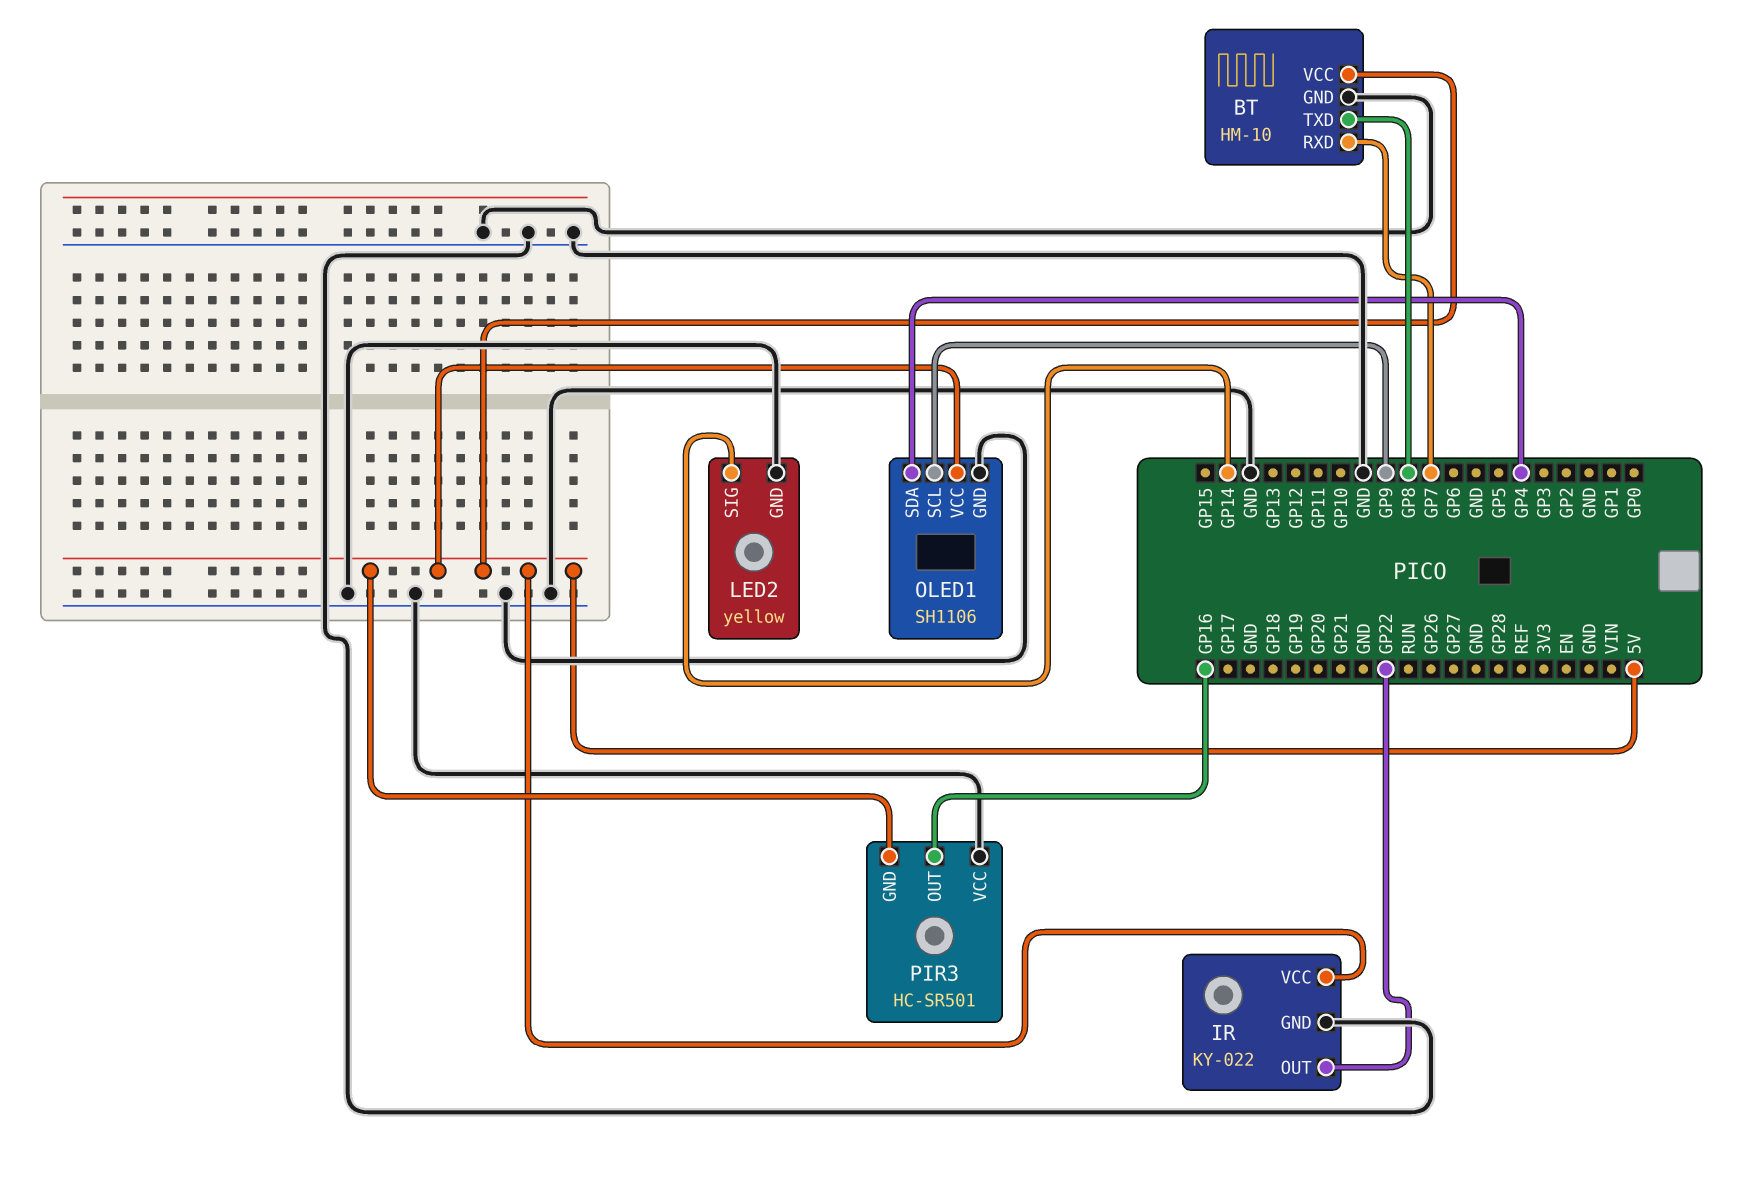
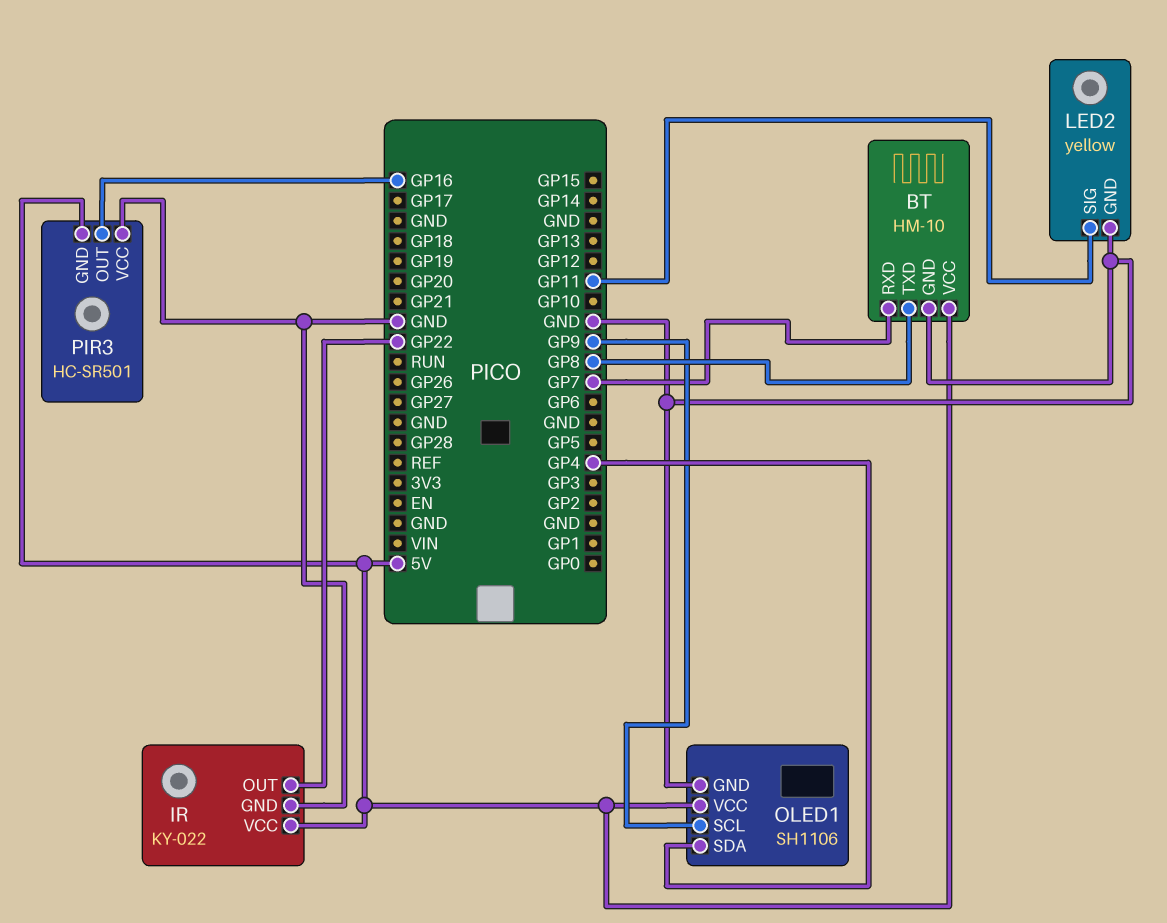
LED2 pin SIG: GP14 -> GP11

